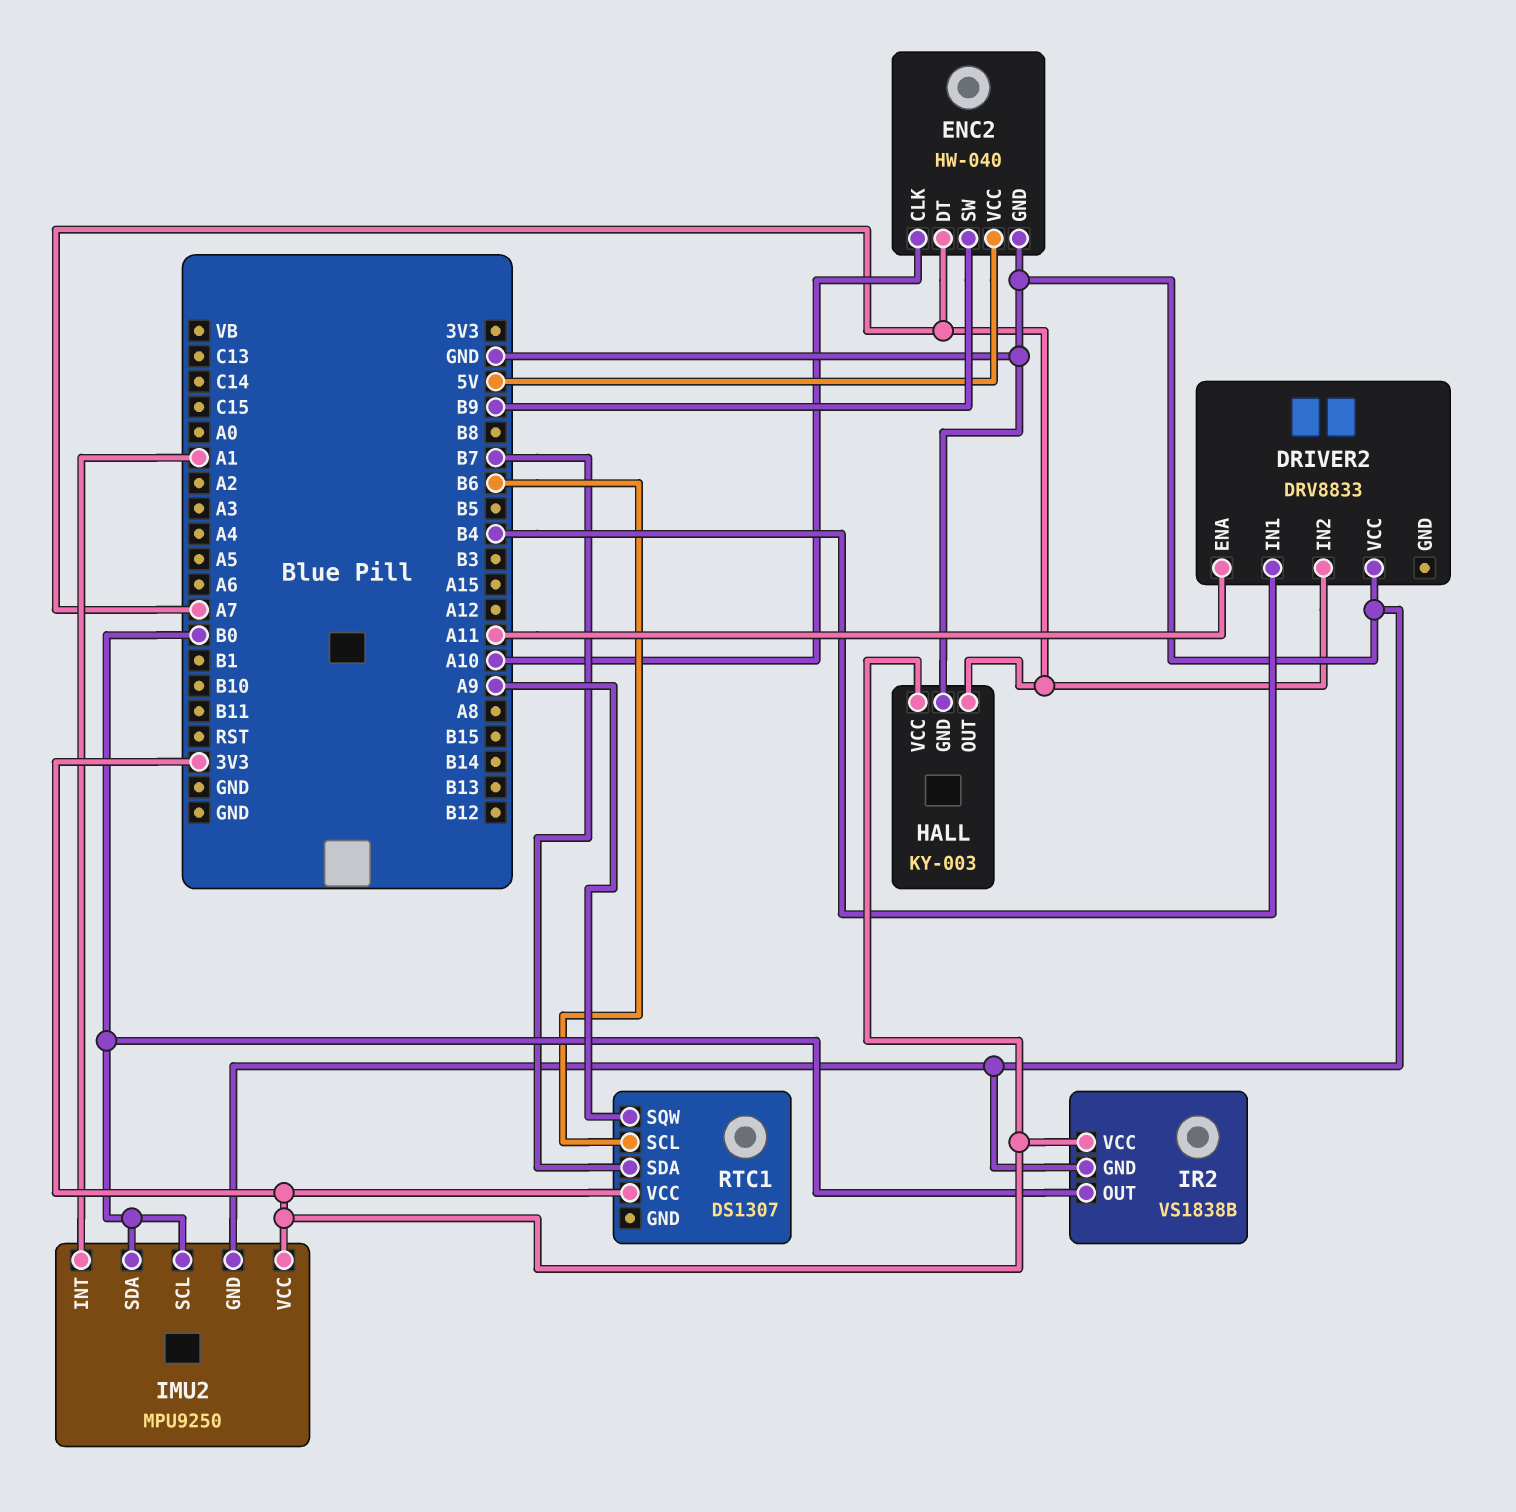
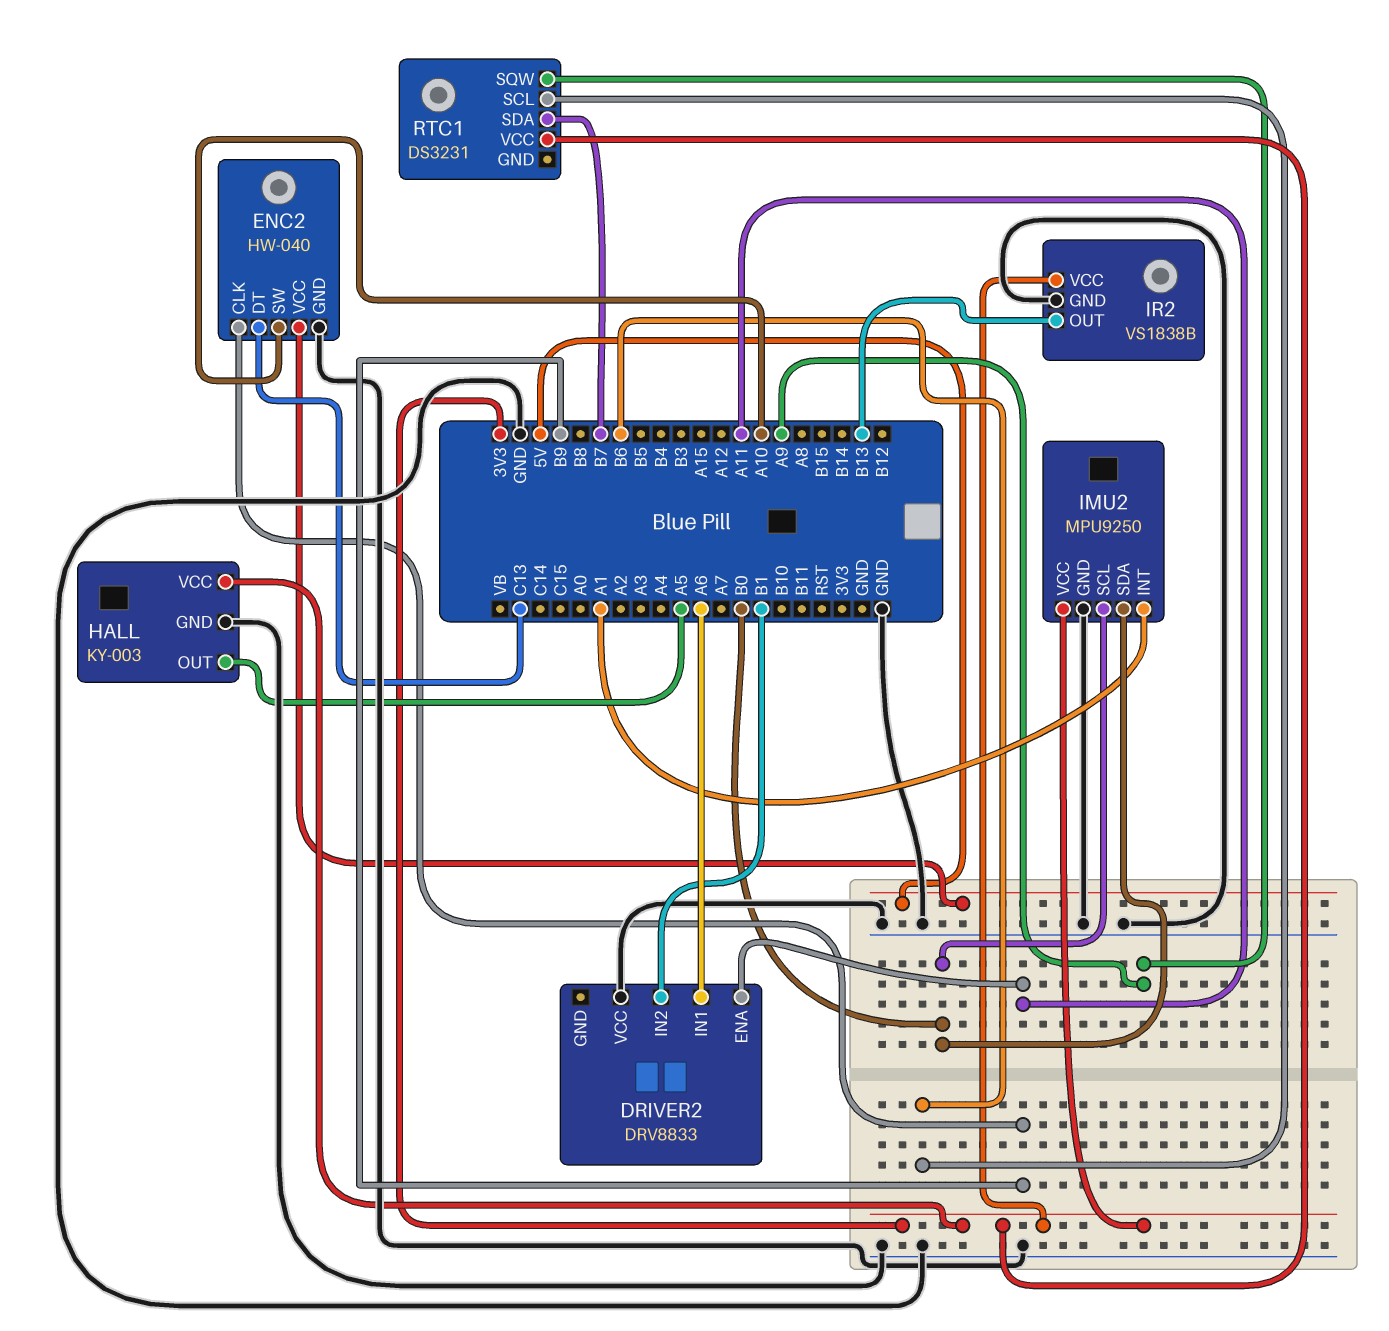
DRIVER2 pin IN1: B4 -> A6
DRIVER2 pin IN2: A7 -> B1
ENC2 pin CLK: A10 -> B9
ENC2 pin DT: A7 -> C13
ENC2 pin SW: B9 -> A10
HALL pin OUT: A7 -> A5
IR2 pin OUT: B0 -> B13
RTC1: DS1307 -> DS3231

